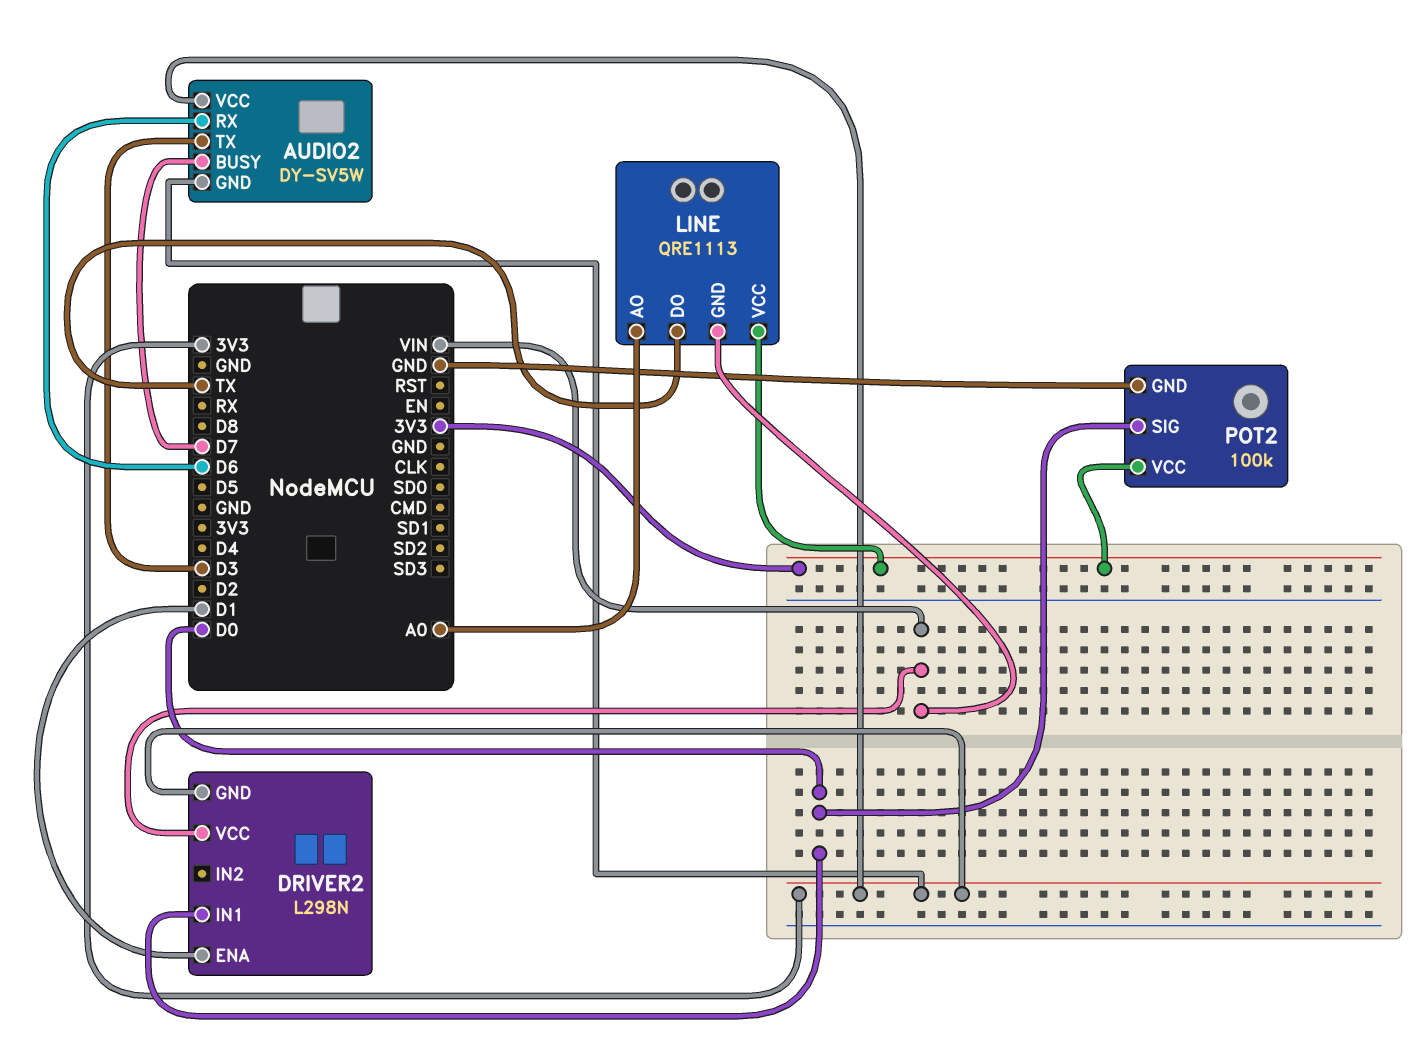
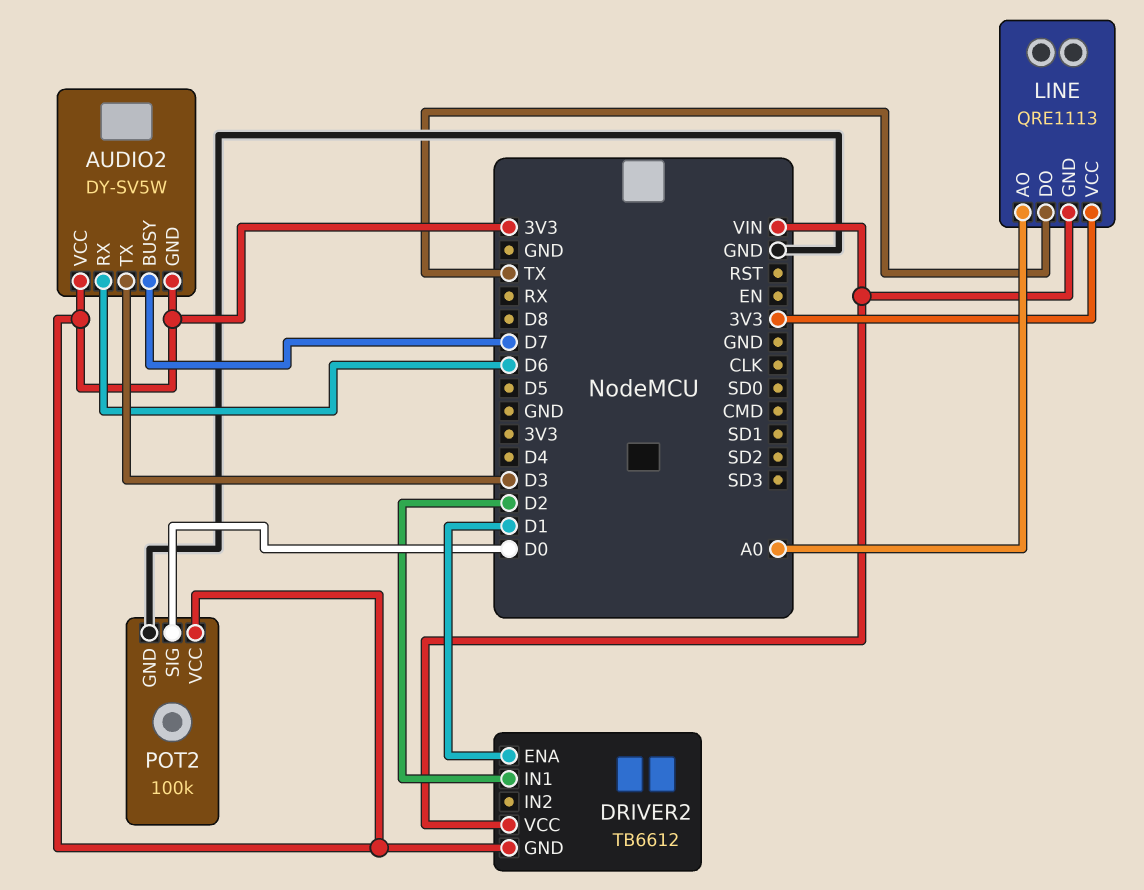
DRIVER2: L298N -> TB6612
DRIVER2 pin IN1: D0 -> D2

